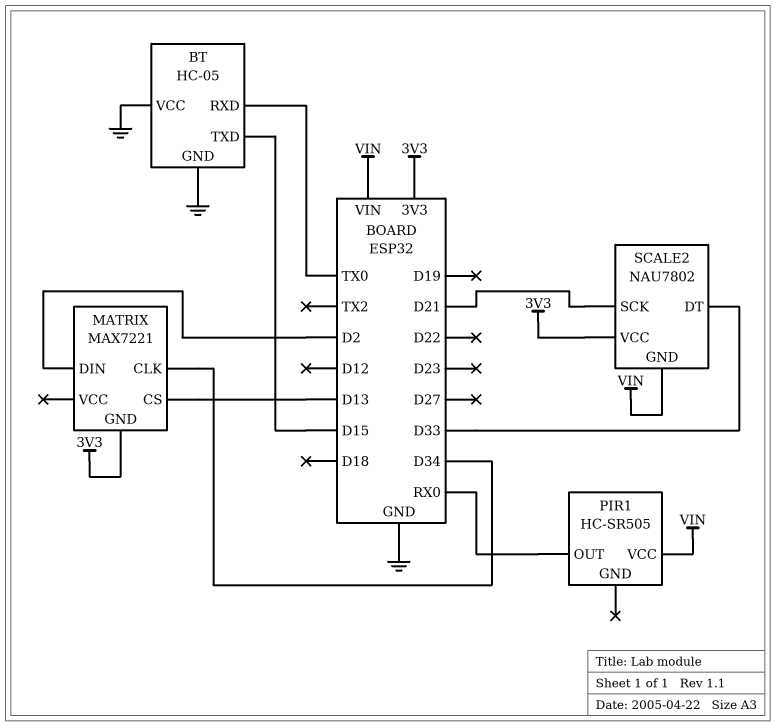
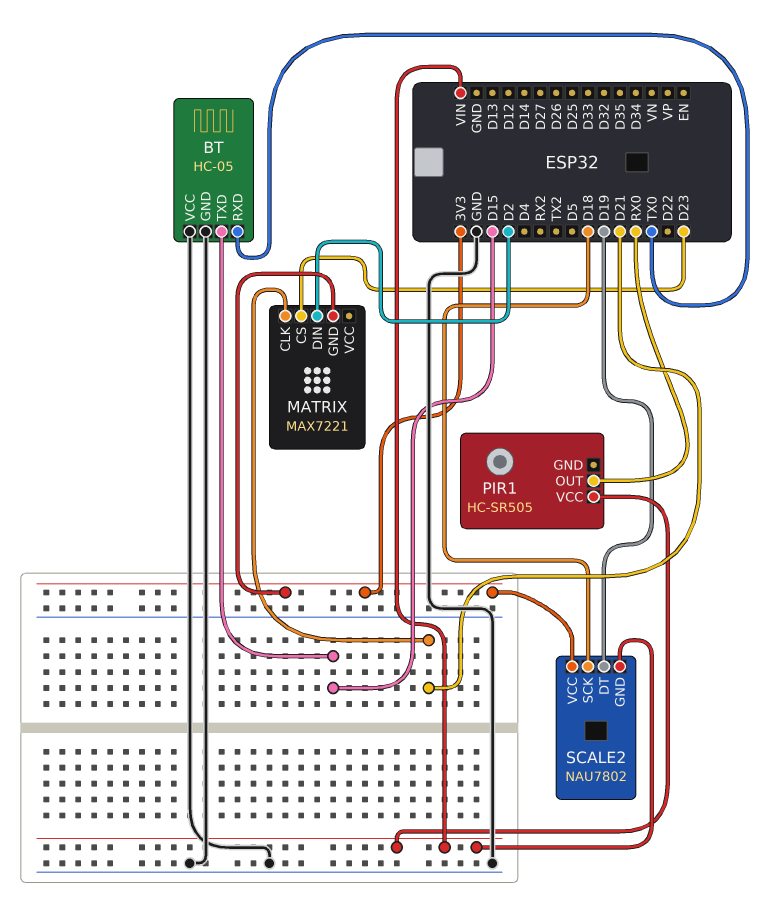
MATRIX pin CLK: D34 -> D21
MATRIX pin CS: D13 -> D23
SCALE2 pin DT: D33 -> D19
SCALE2 pin SCK: D21 -> D18

